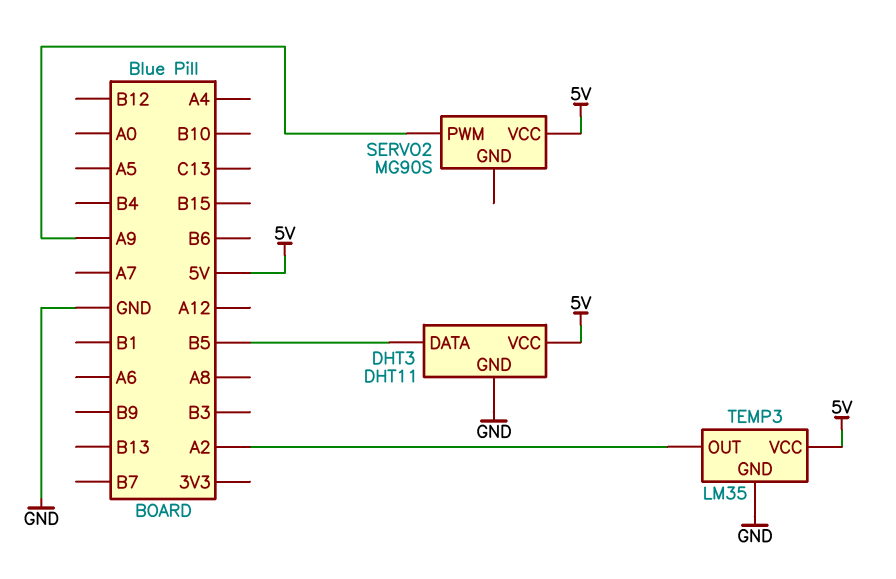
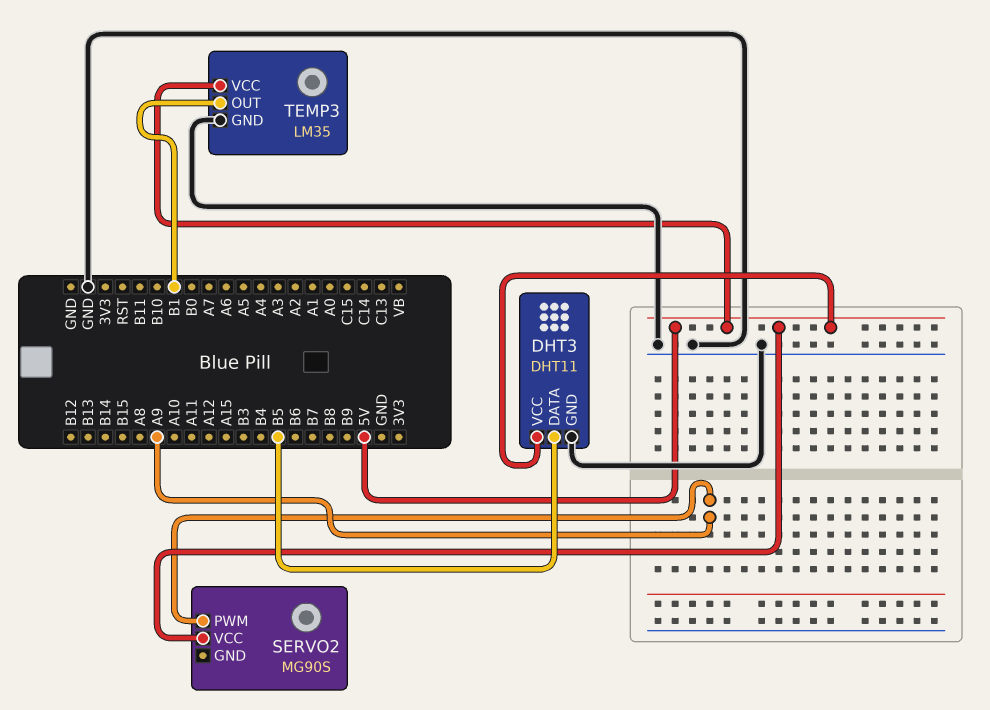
TEMP3 pin OUT: A2 -> B1

